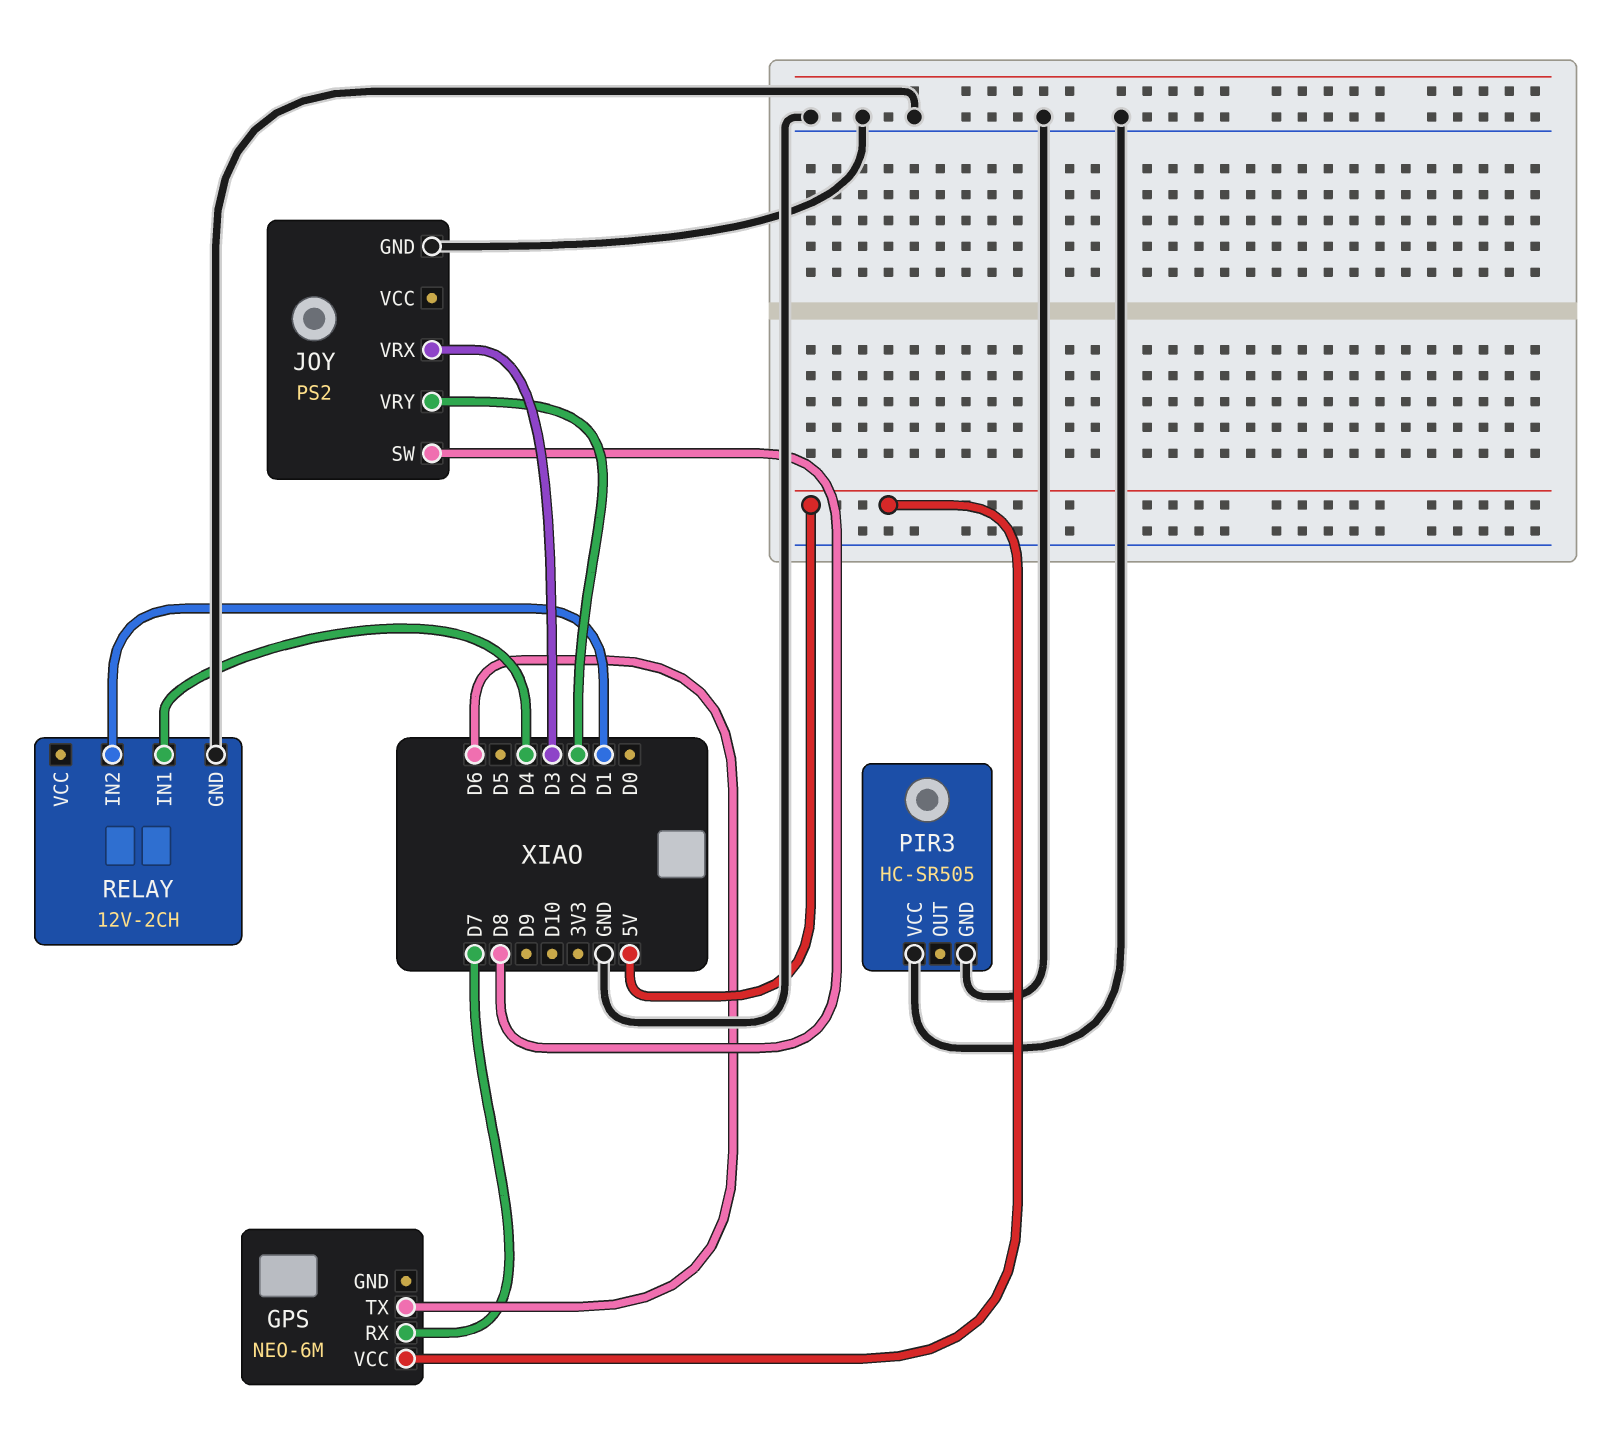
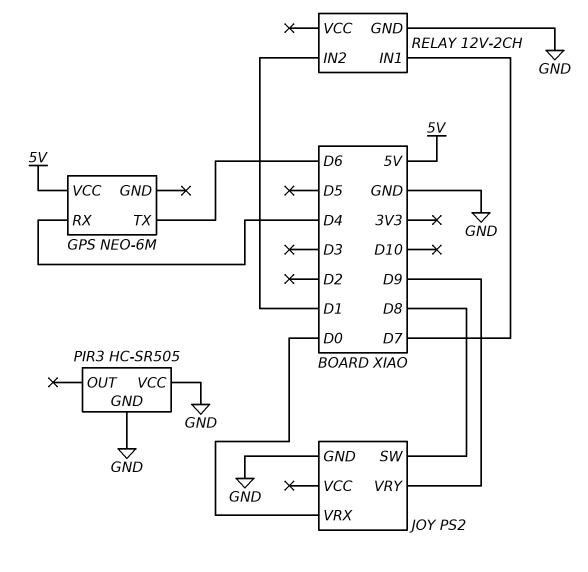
GPS pin RX: D7 -> D4
JOY pin VRX: D3 -> D0
JOY pin VRY: D2 -> D9
RELAY pin IN1: D4 -> D7

